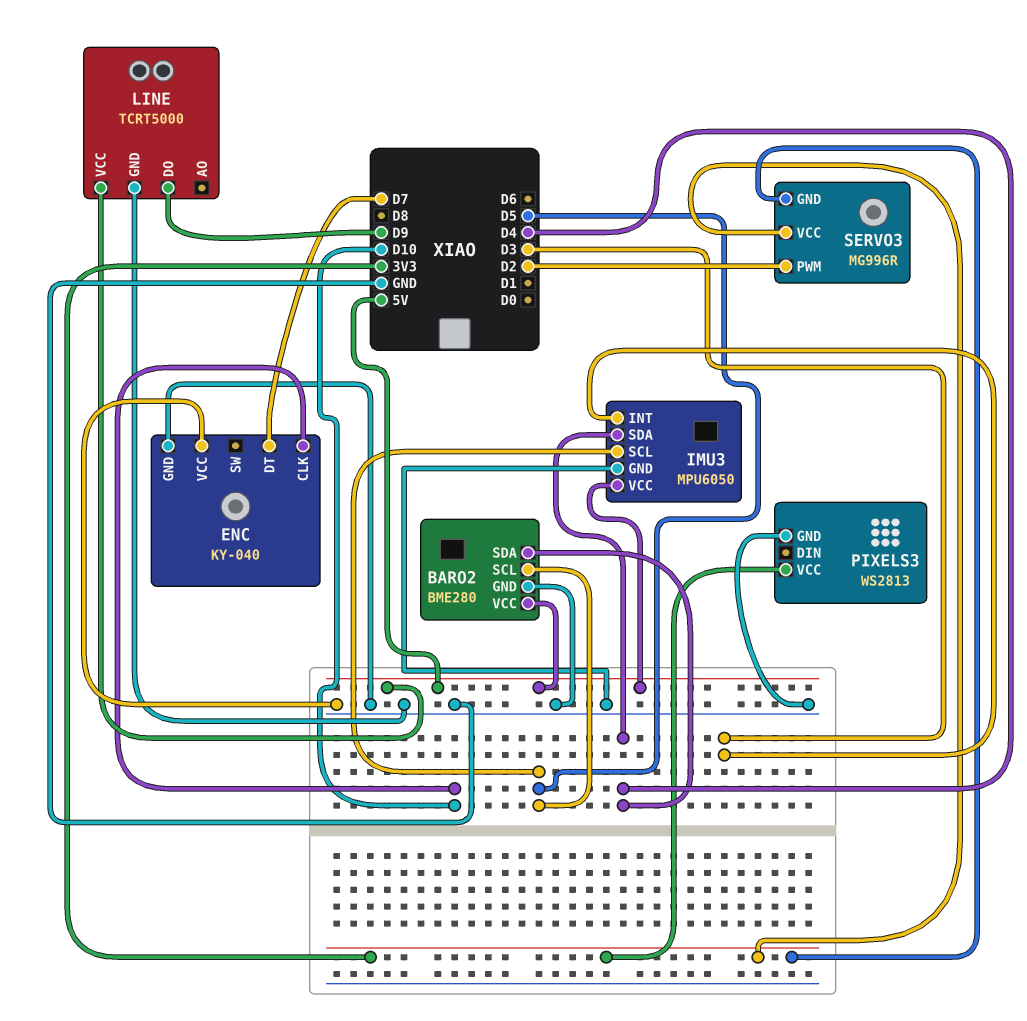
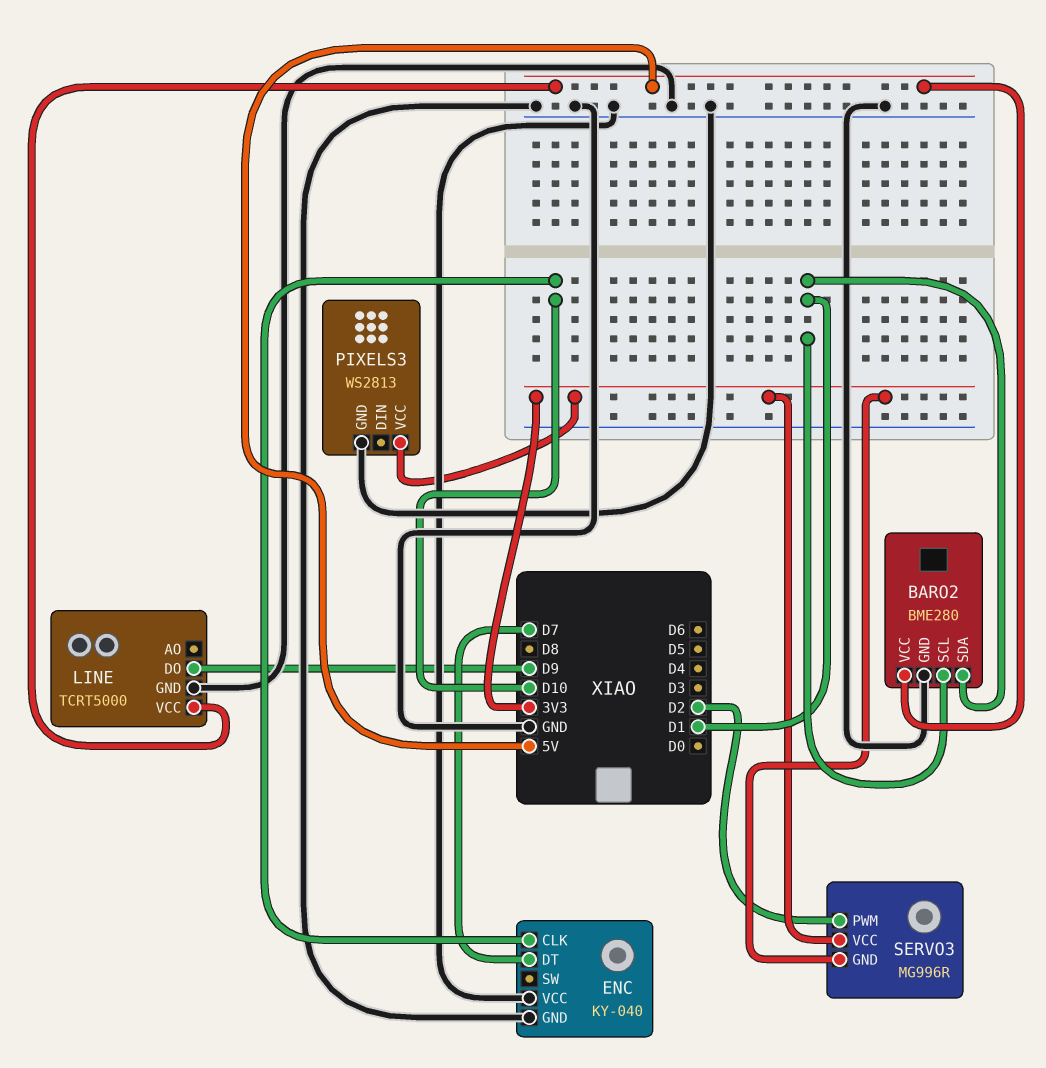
BARO2 pin SCL: D5 -> D1
BARO2 pin SDA: D4 -> D1
IMU3: MPU6050 -> none
IMU3 pin GND: GND -> none
IMU3 pin INT: D3 -> none
IMU3 pin SCL: D5 -> none
IMU3 pin SDA: D4 -> none
IMU3 pin VCC: 5V -> none

